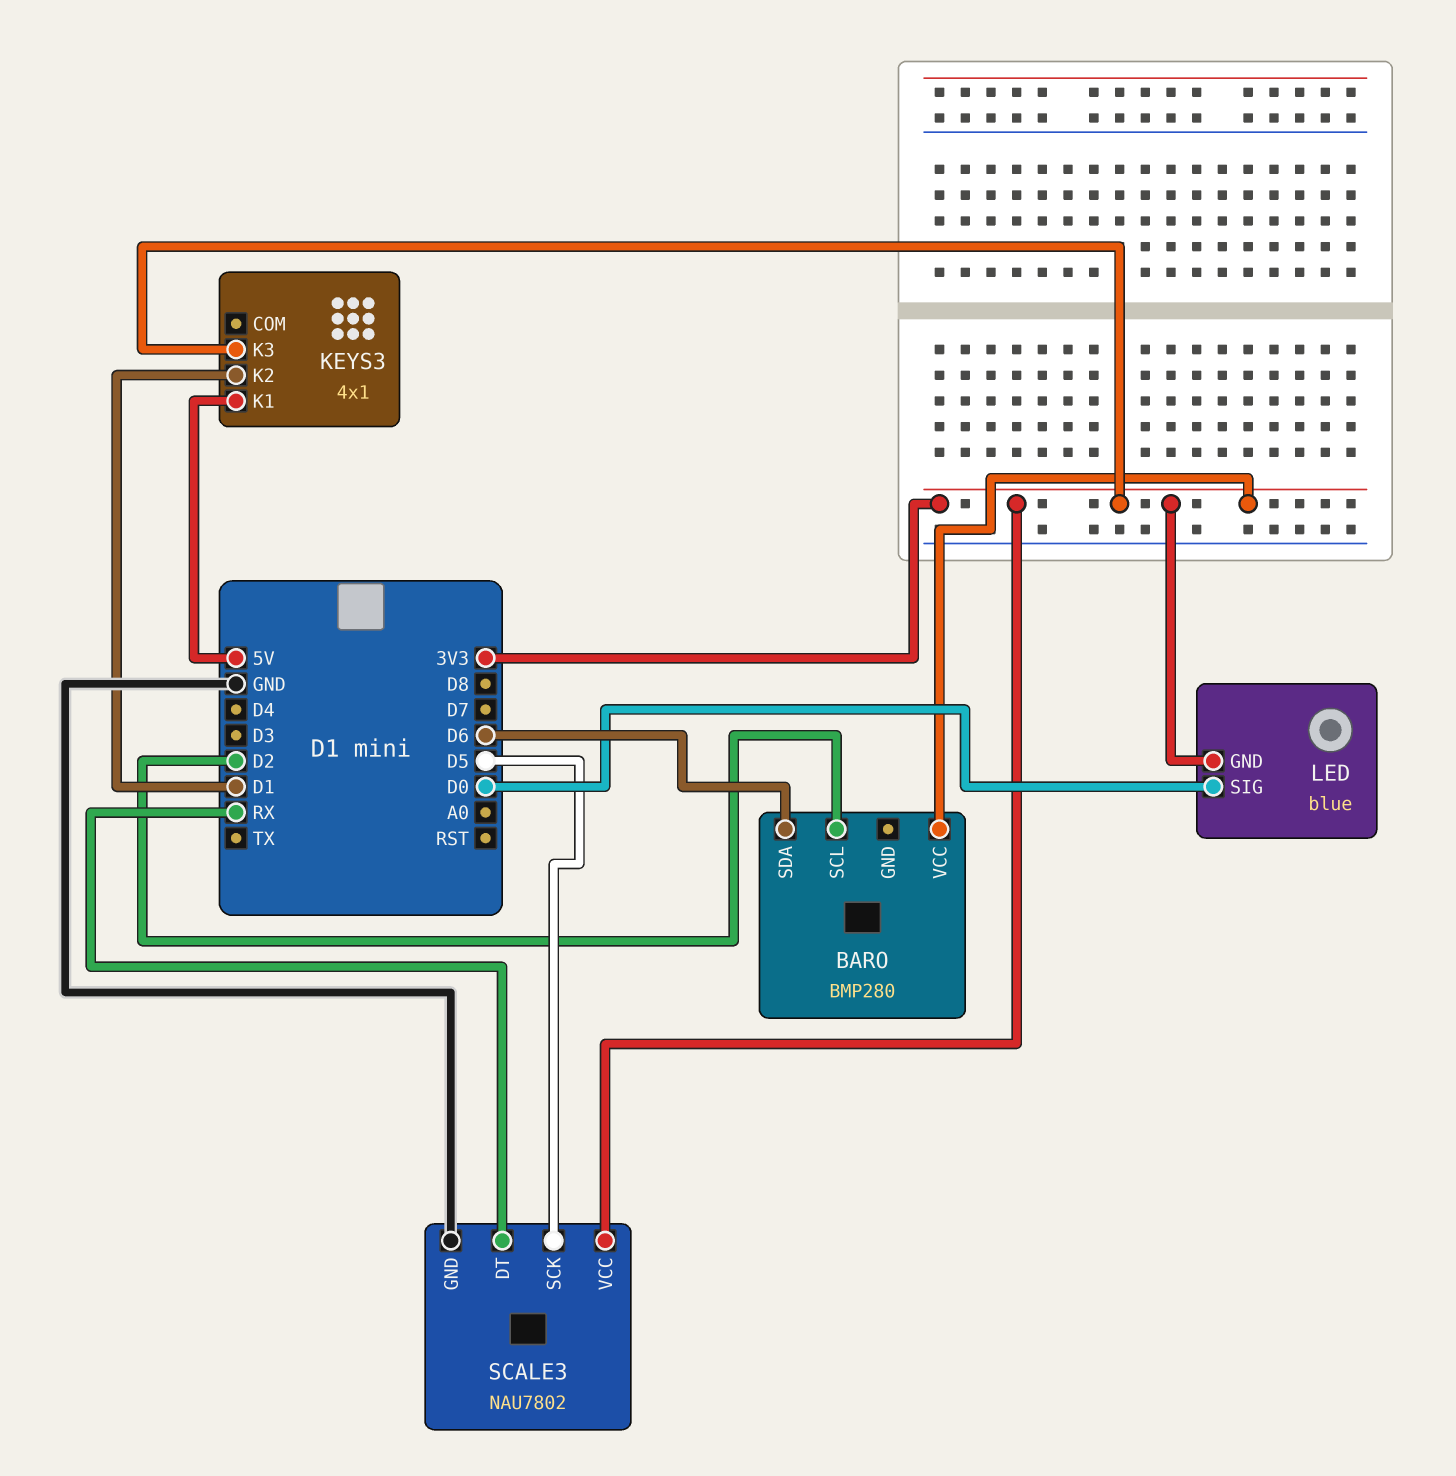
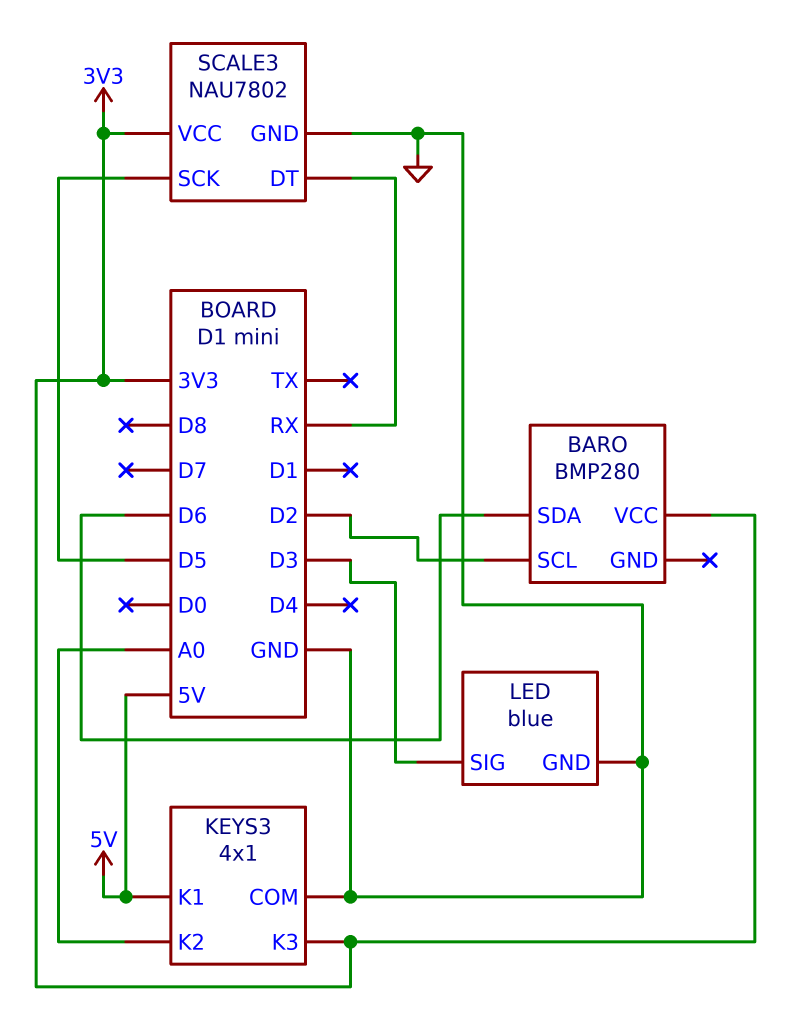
KEYS3 pin COM: none -> GND
KEYS3 pin K2: D1 -> A0
LED pin GND: 3V3 -> GND
LED pin SIG: D0 -> D3

